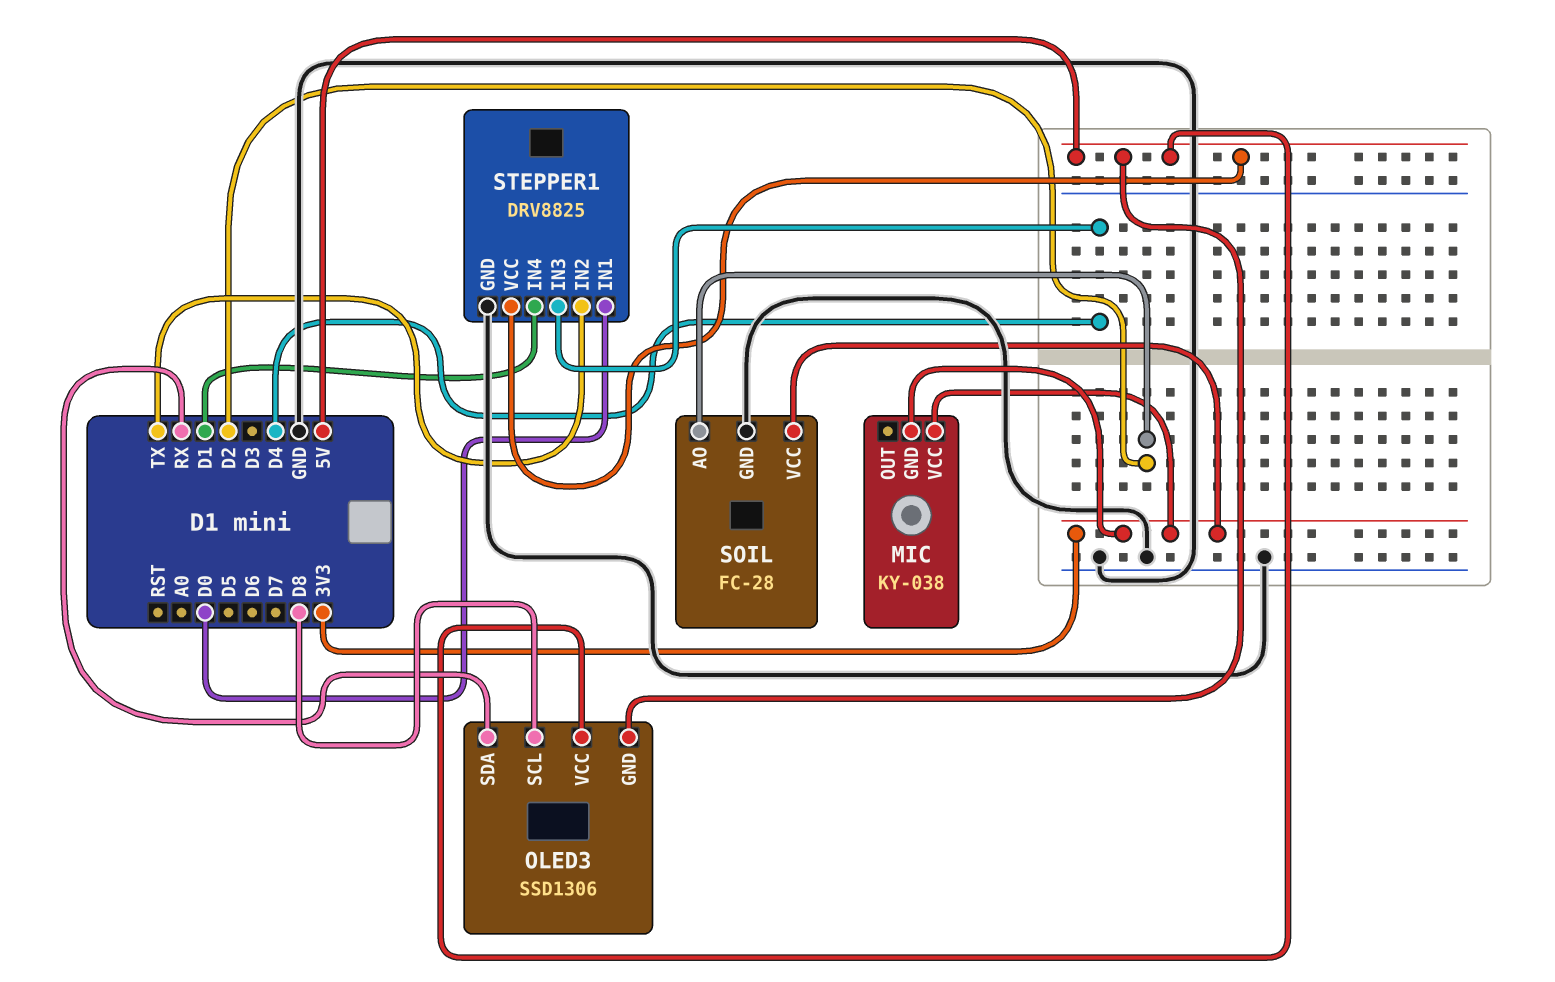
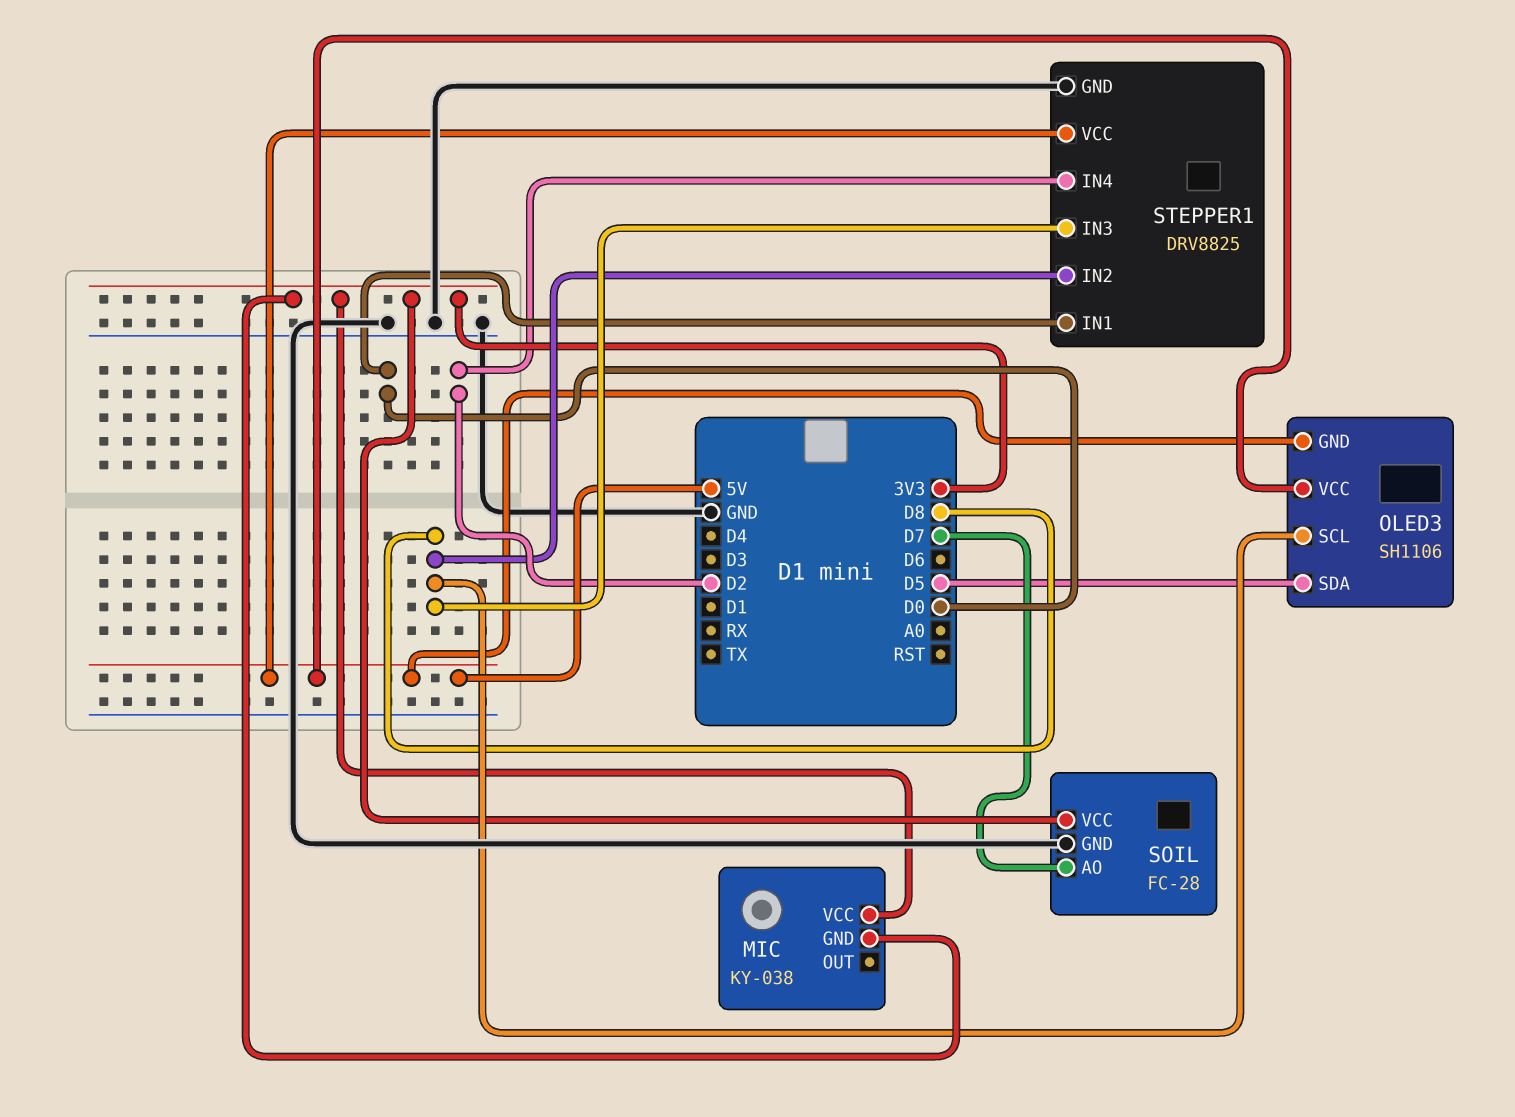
OLED3: SSD1306 -> SH1106
OLED3 pin SDA: RX -> D5
SOIL pin AO: D2 -> D7
STEPPER1 pin IN2: TX -> D8
STEPPER1 pin IN3: D4 -> D8
STEPPER1 pin IN4: D1 -> D2

